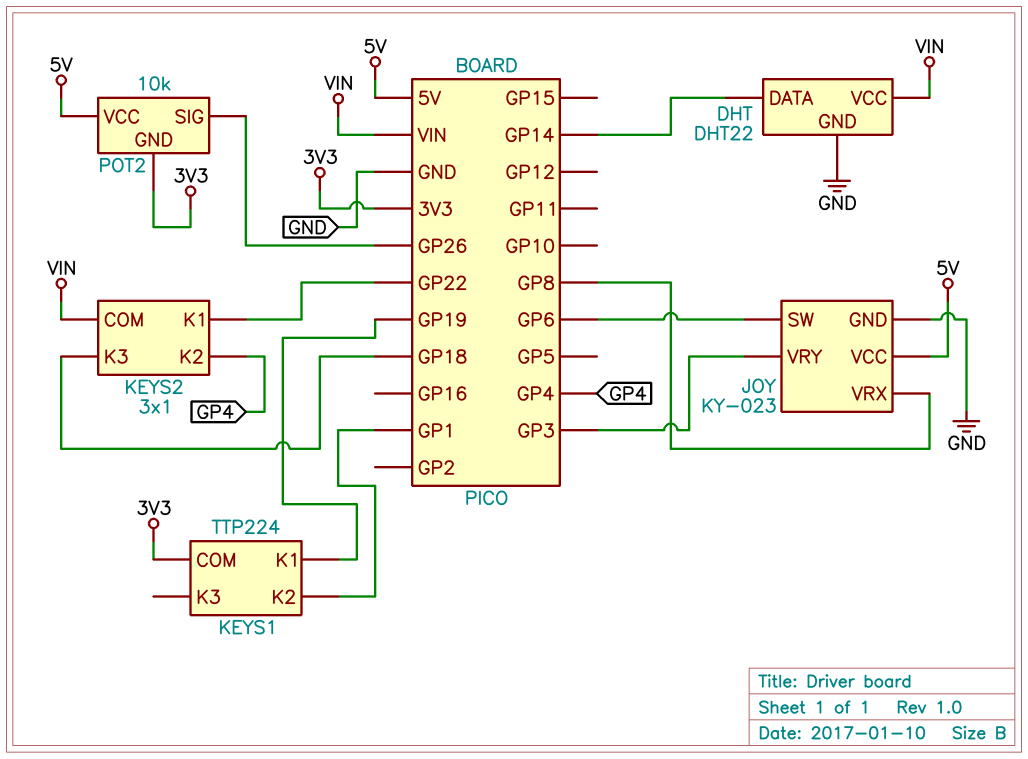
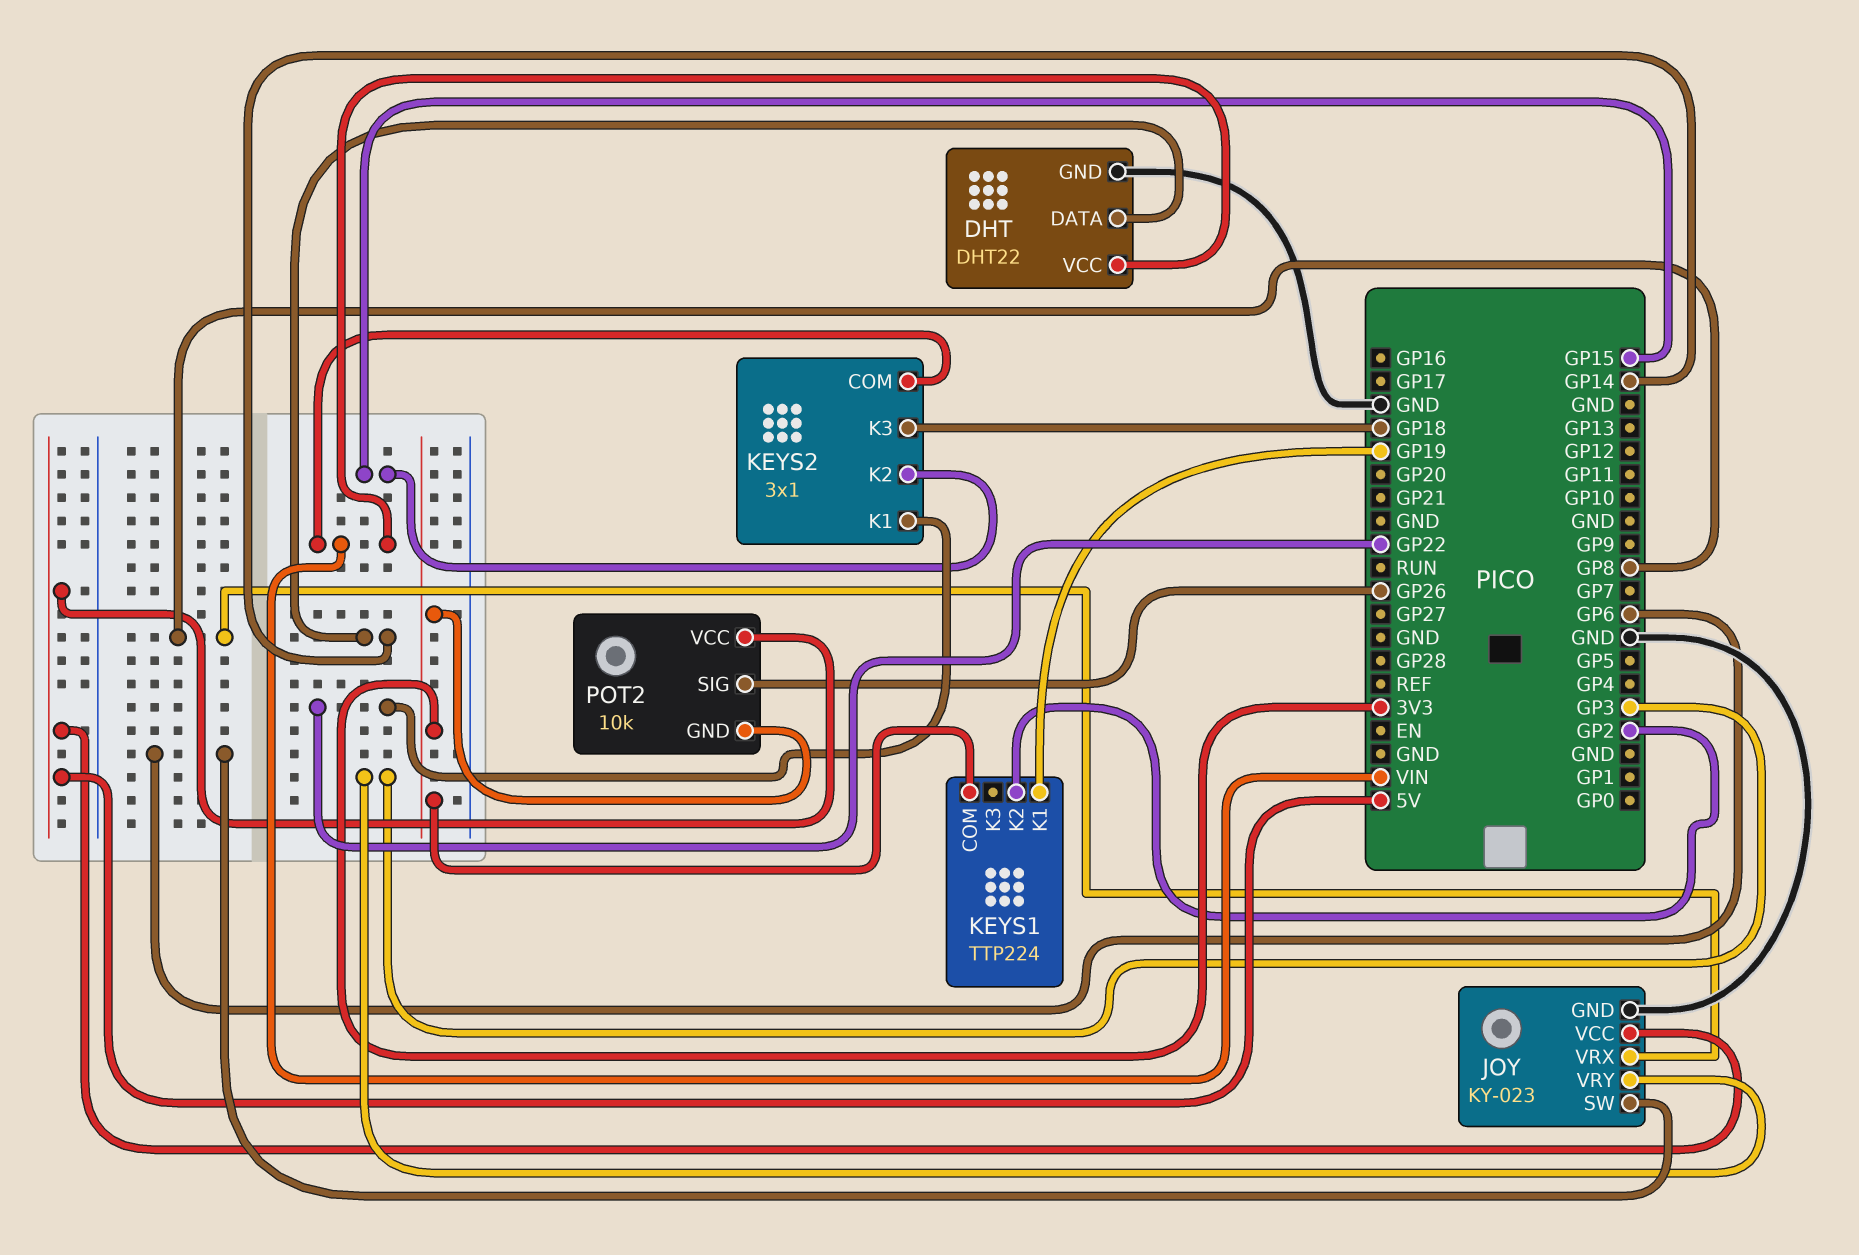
KEYS1 pin K2: GP1 -> GP2
KEYS2 pin K2: GP4 -> GP15

